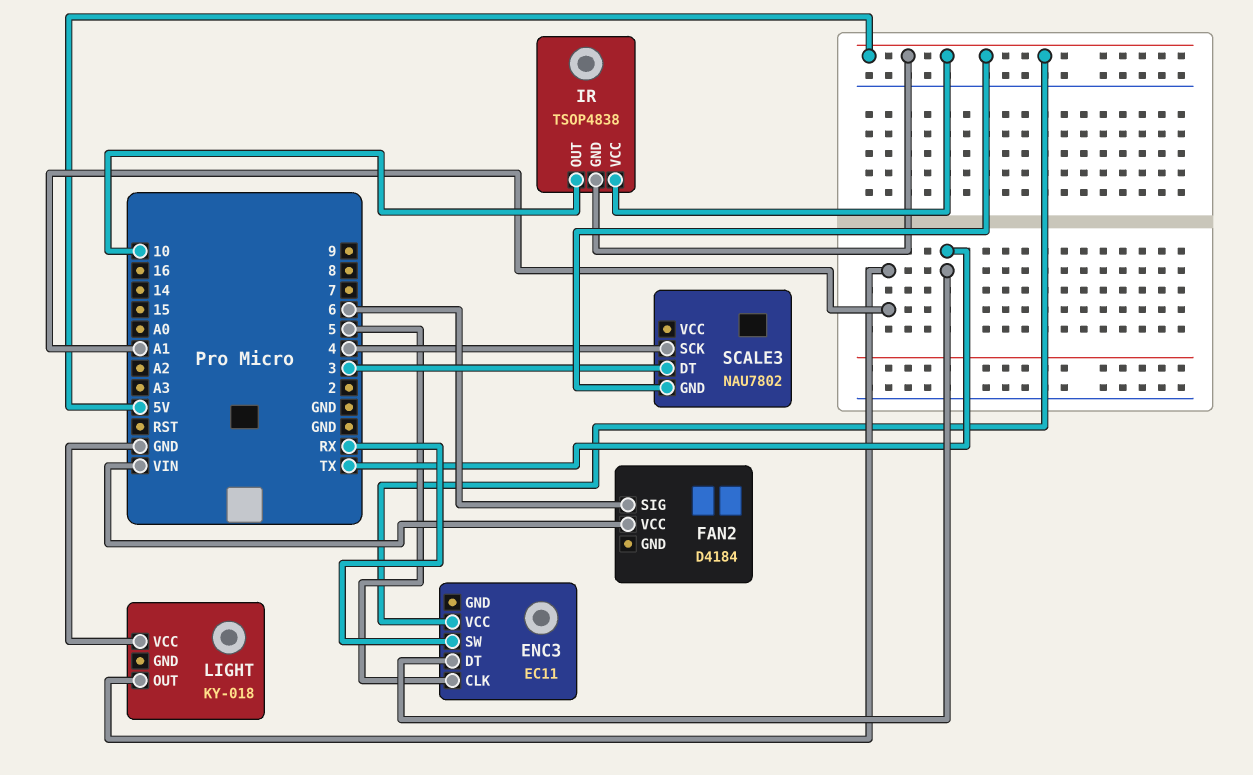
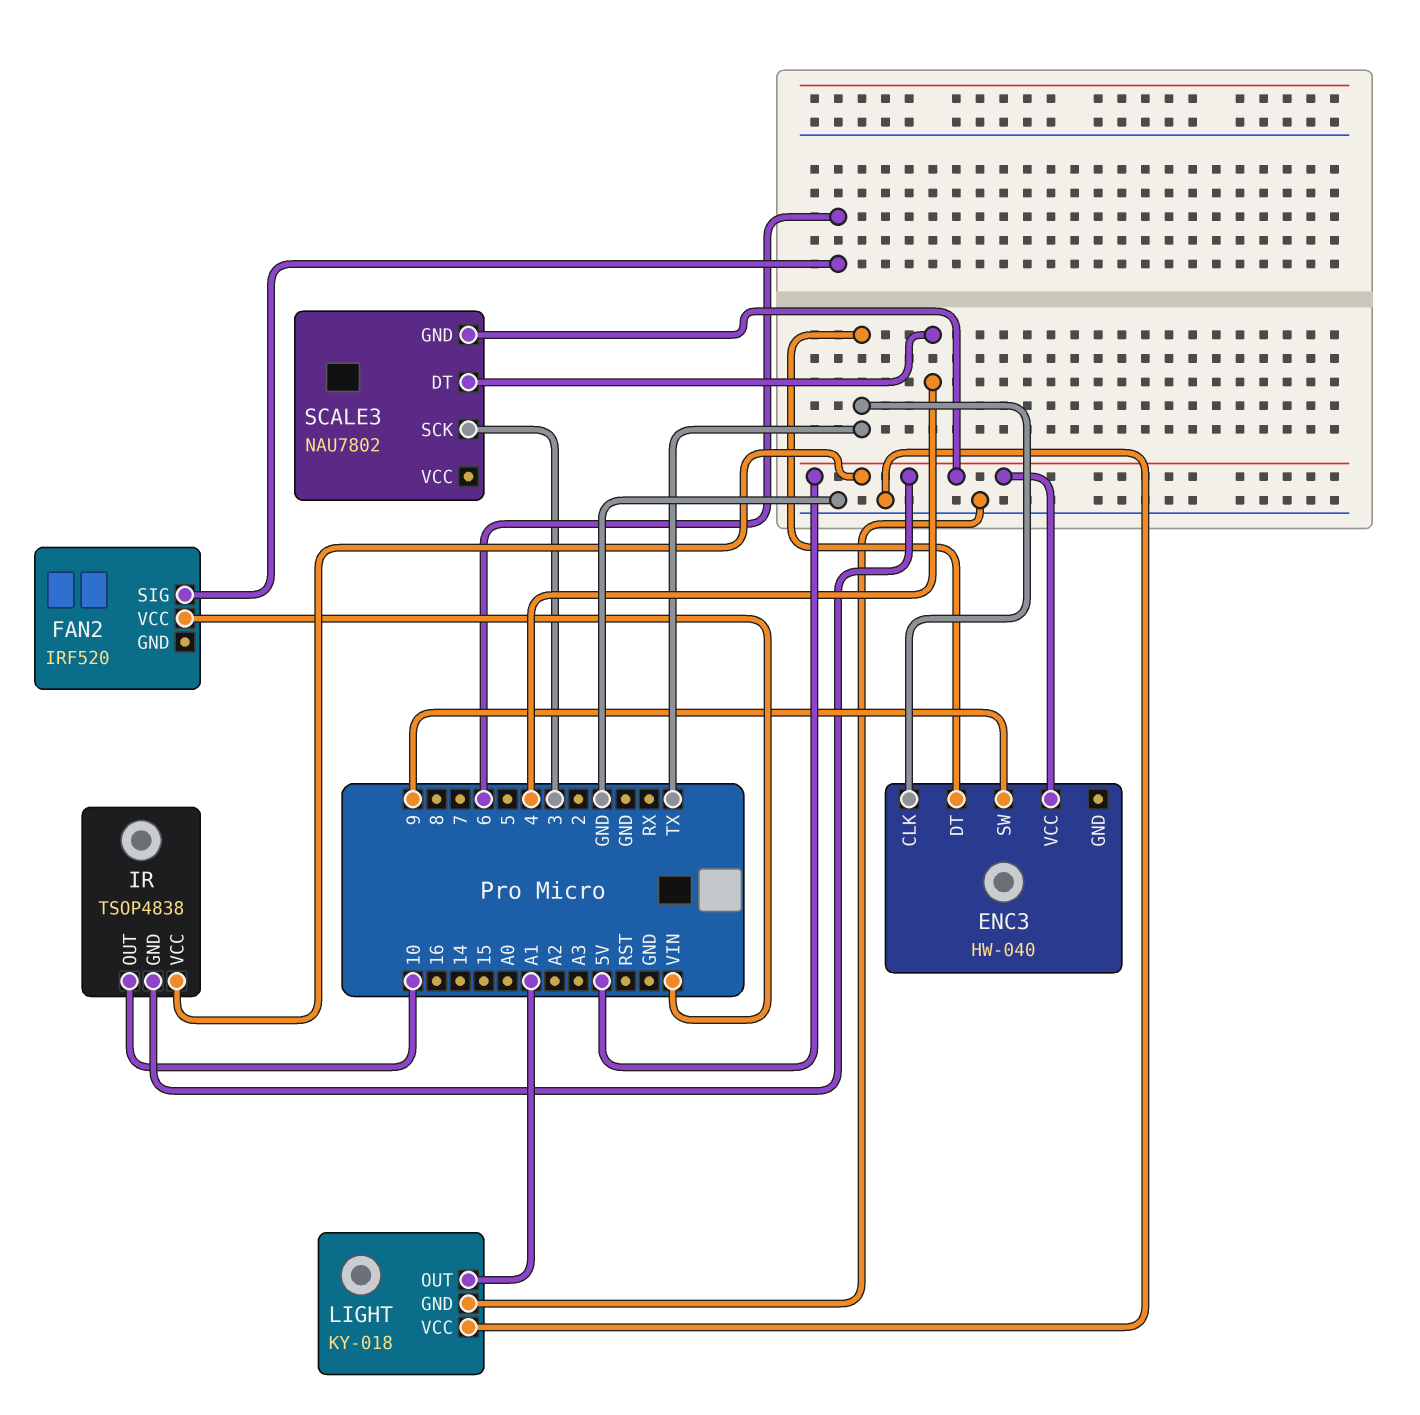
ENC3: EC11 -> HW-040
ENC3 pin CLK: 5 -> TX
ENC3 pin SW: RX -> 9
FAN2: D4184 -> IRF520
LIGHT pin GND: none -> GND
SCALE3 pin DT: 3 -> 4
SCALE3 pin SCK: 4 -> 3

